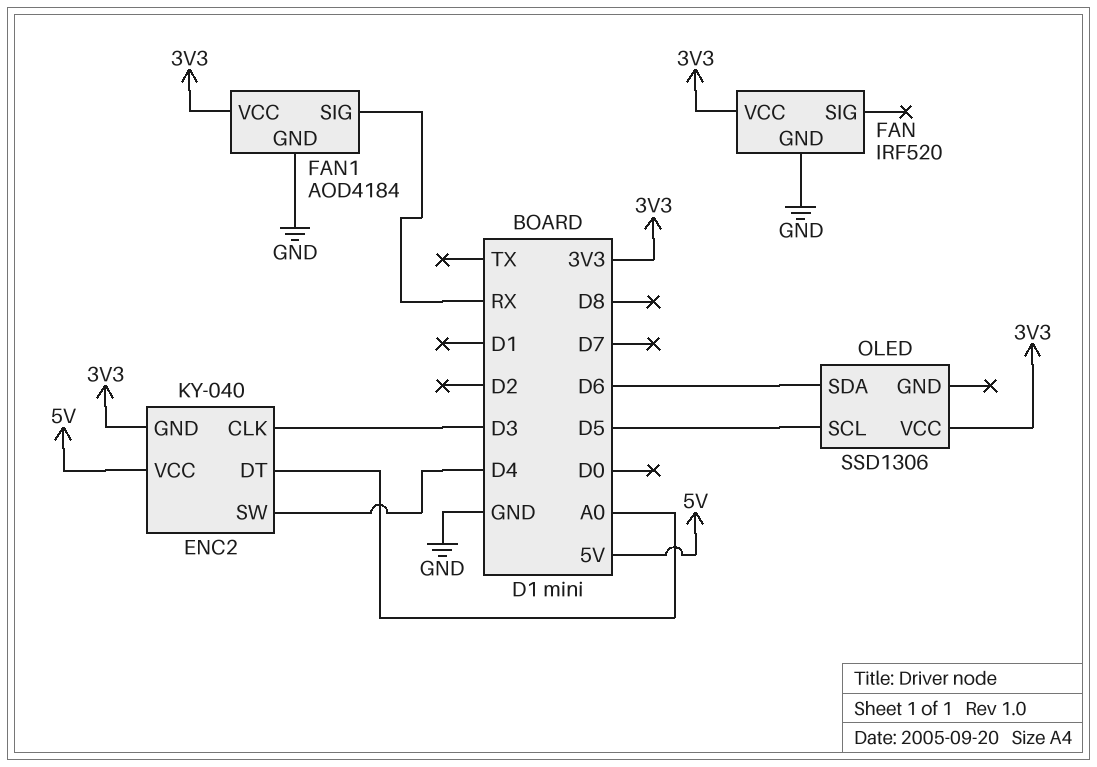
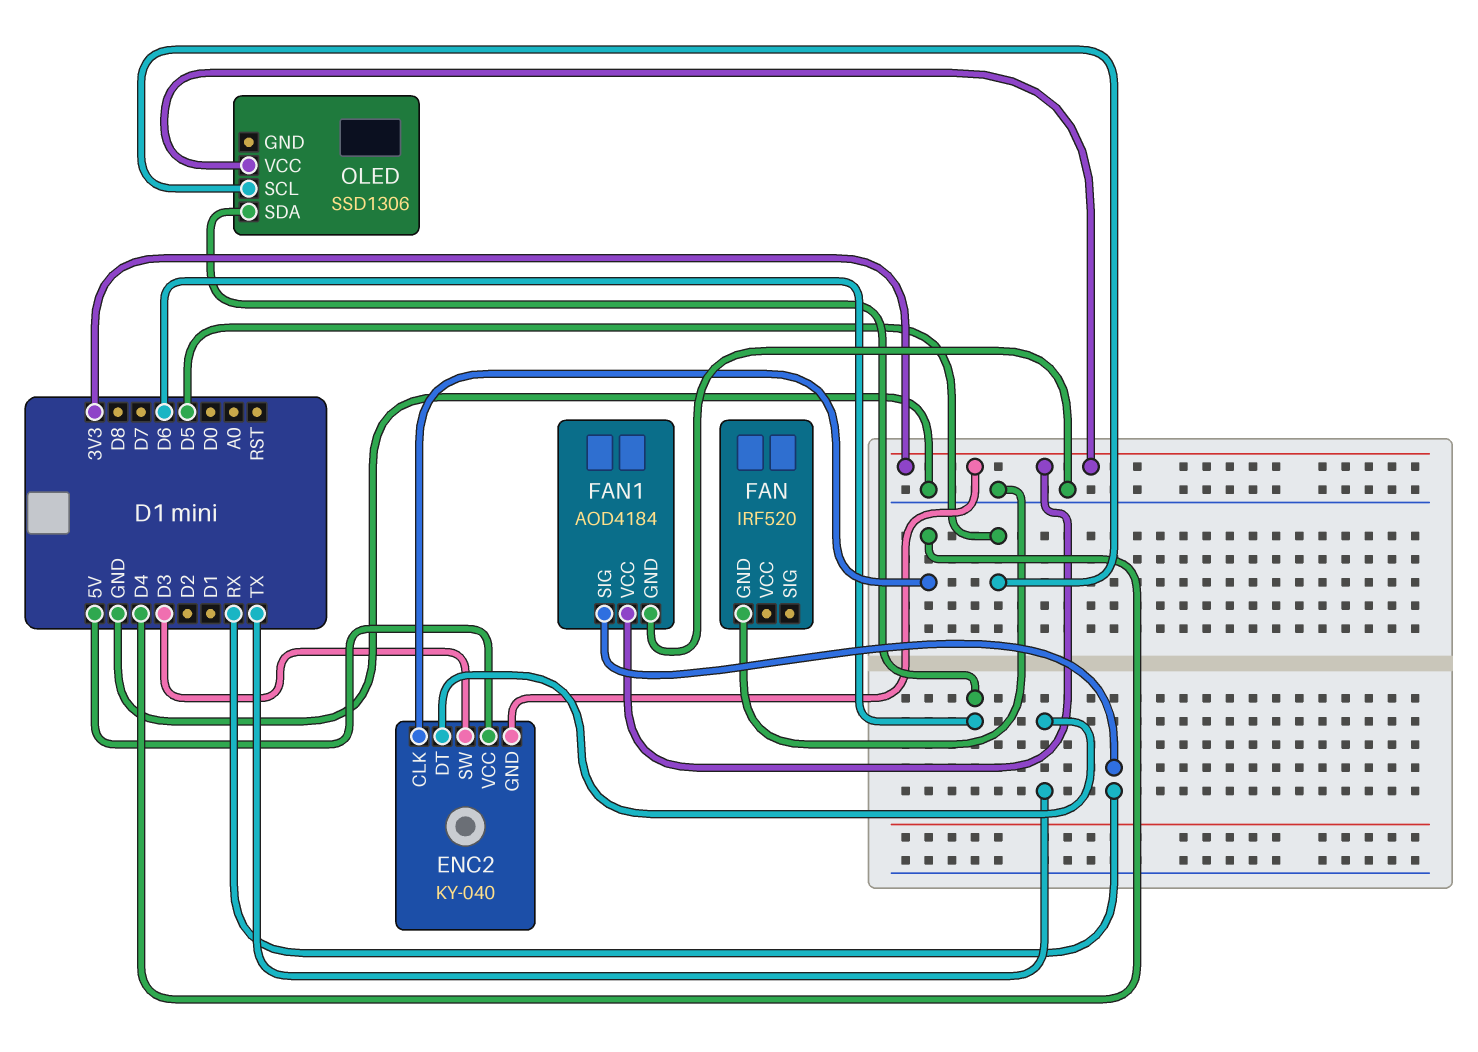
ENC2 pin CLK: D3 -> D4
ENC2 pin DT: A0 -> TX
ENC2 pin SW: D4 -> D3
FAN pin VCC: 3V3 -> none

